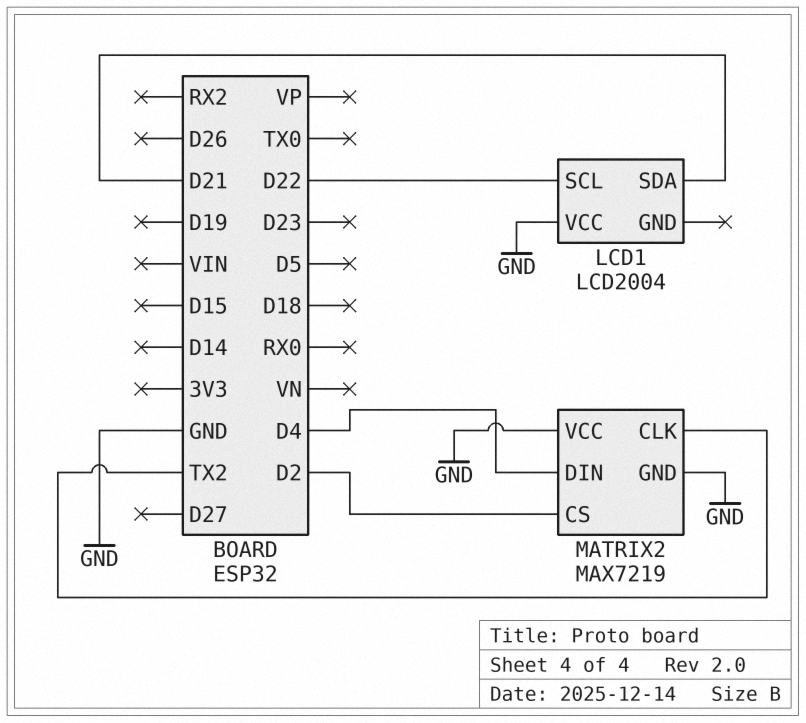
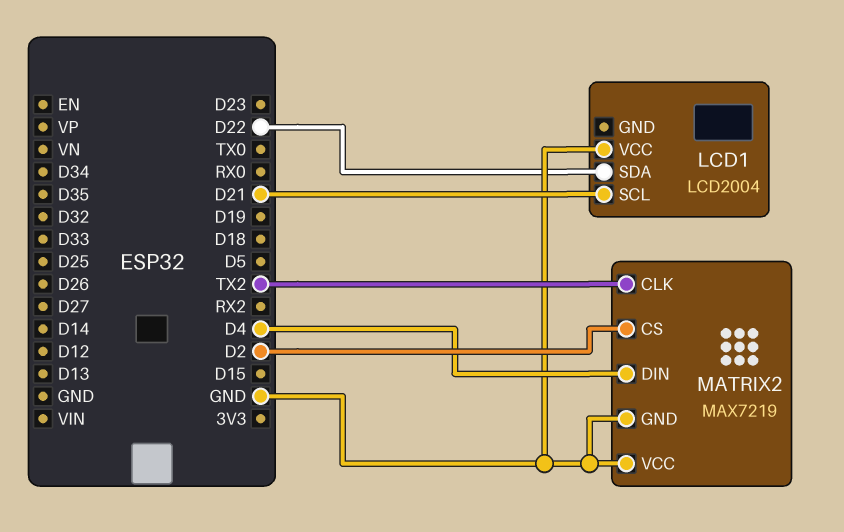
LCD1 pin SCL: D22 -> D21
LCD1 pin SDA: D21 -> D22

